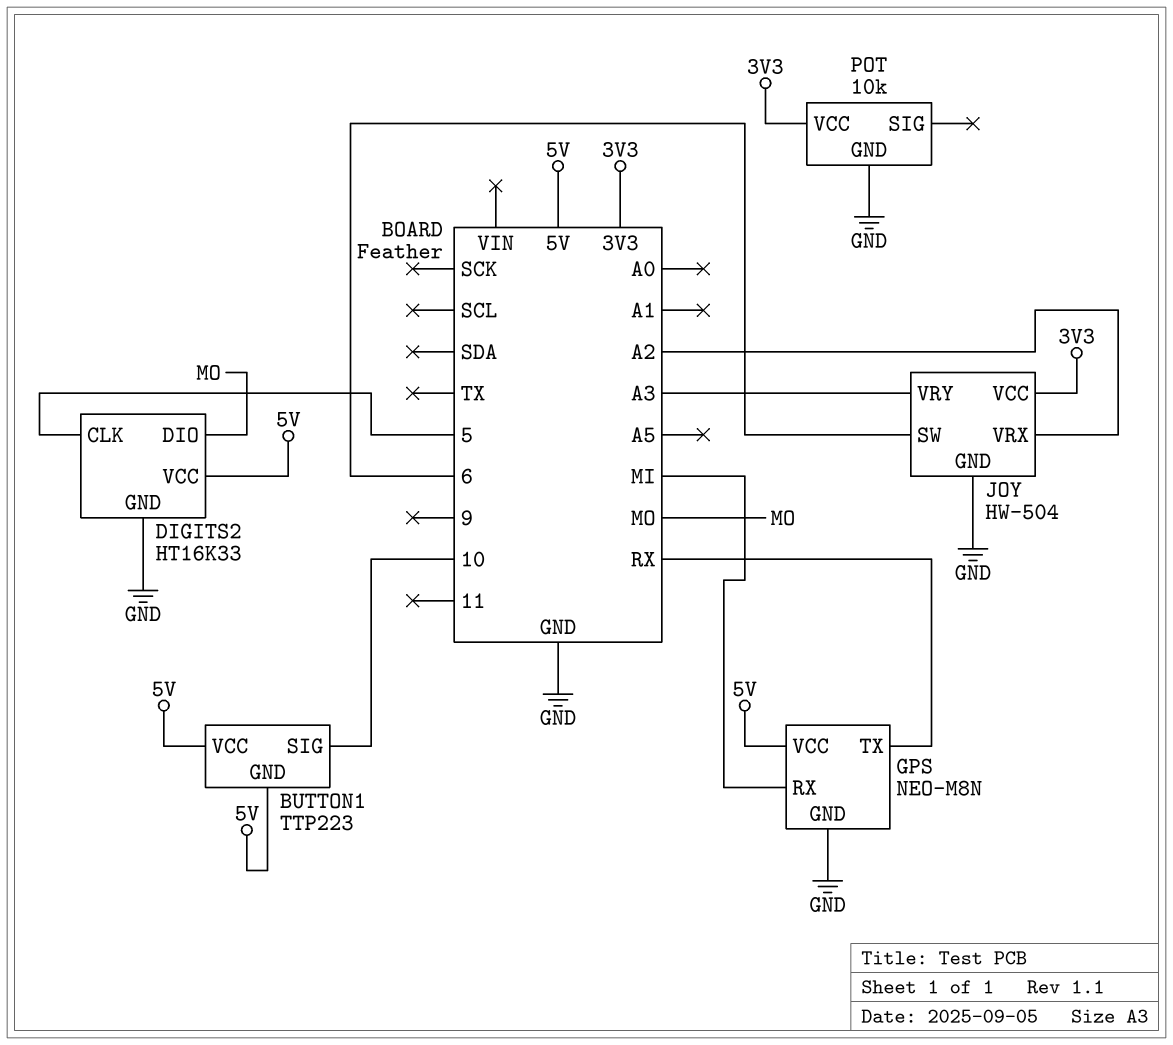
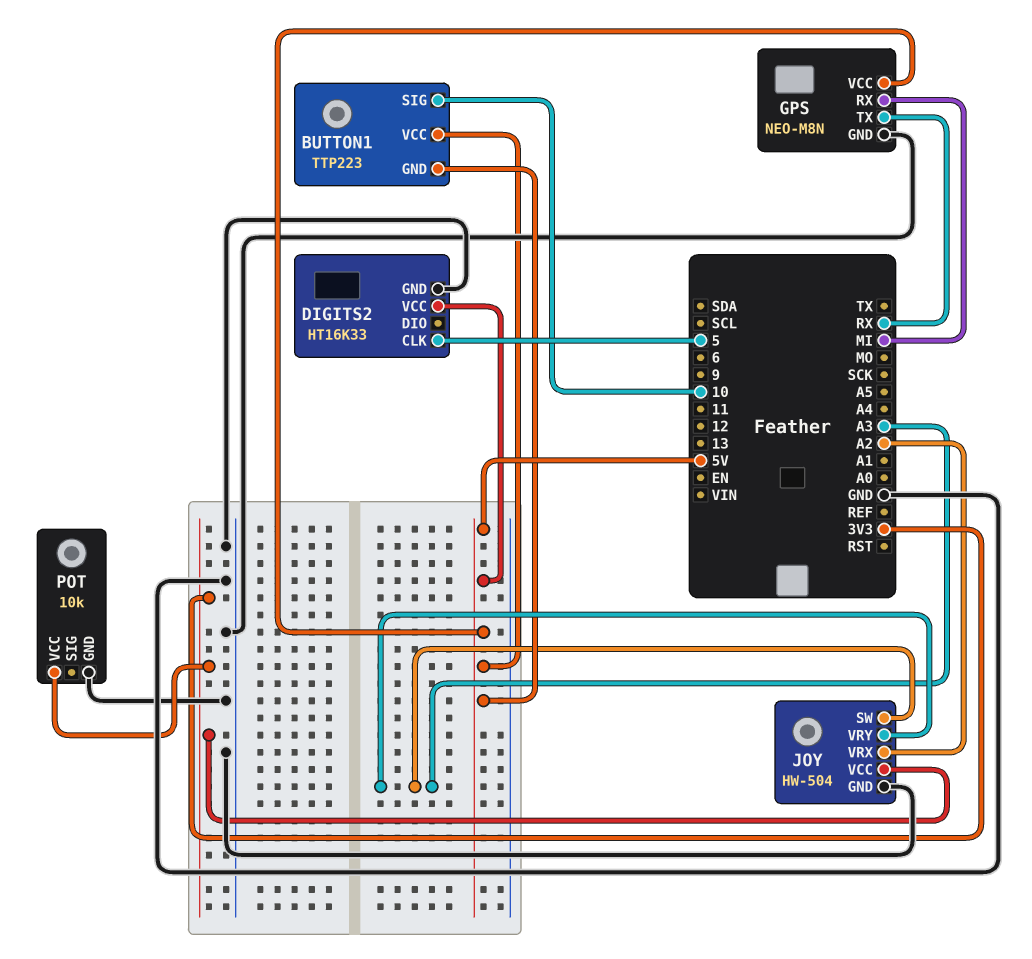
DIGITS2 pin DIO: MO -> none
JOY pin SW: 6 -> A3

